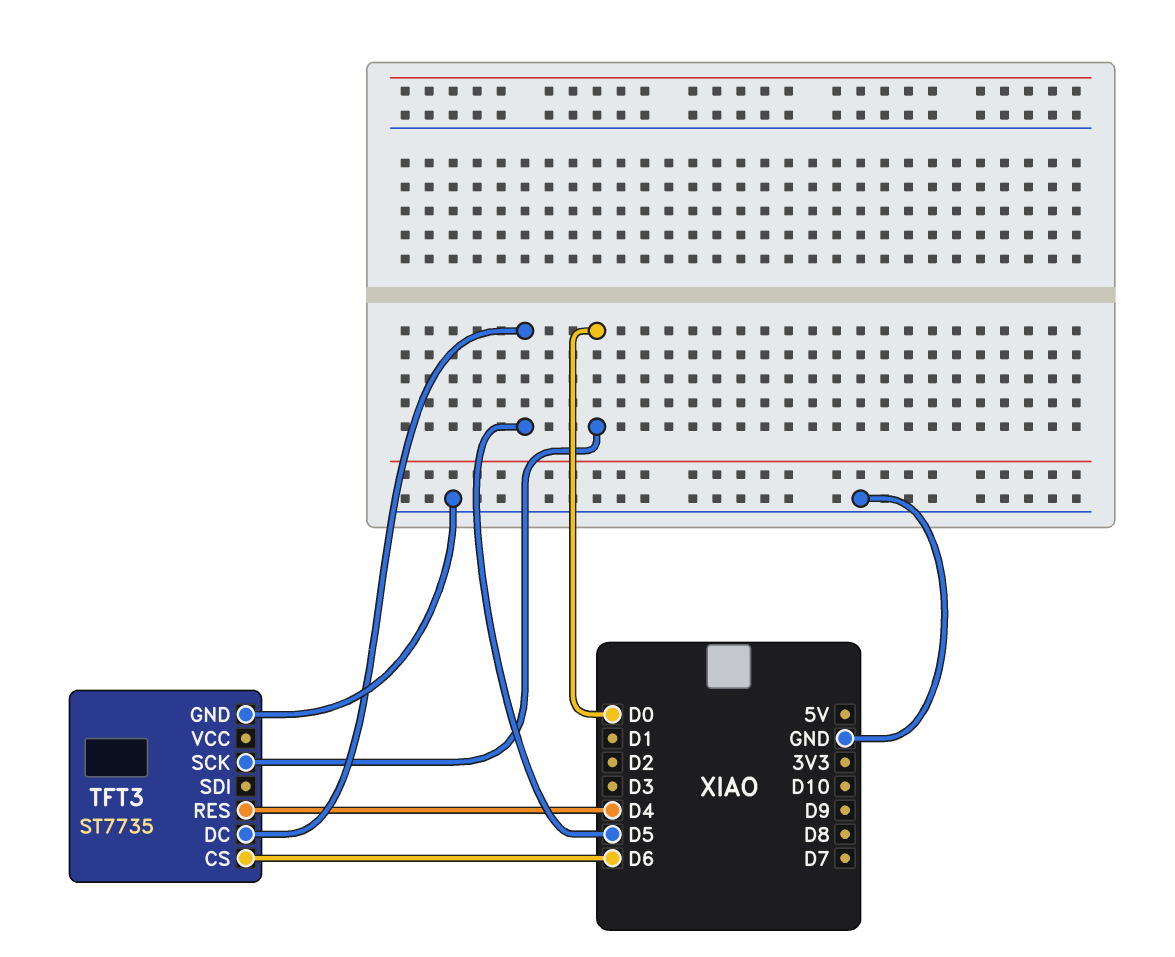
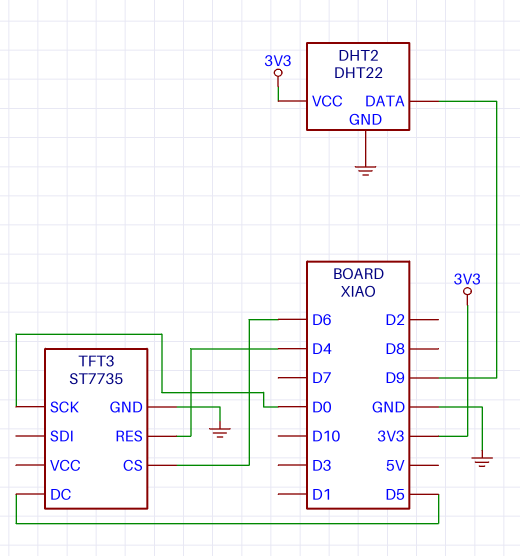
DHT2: none -> DHT22
DHT2 pin DATA: none -> D9
DHT2 pin GND: none -> GND
DHT2 pin VCC: none -> 3V3

